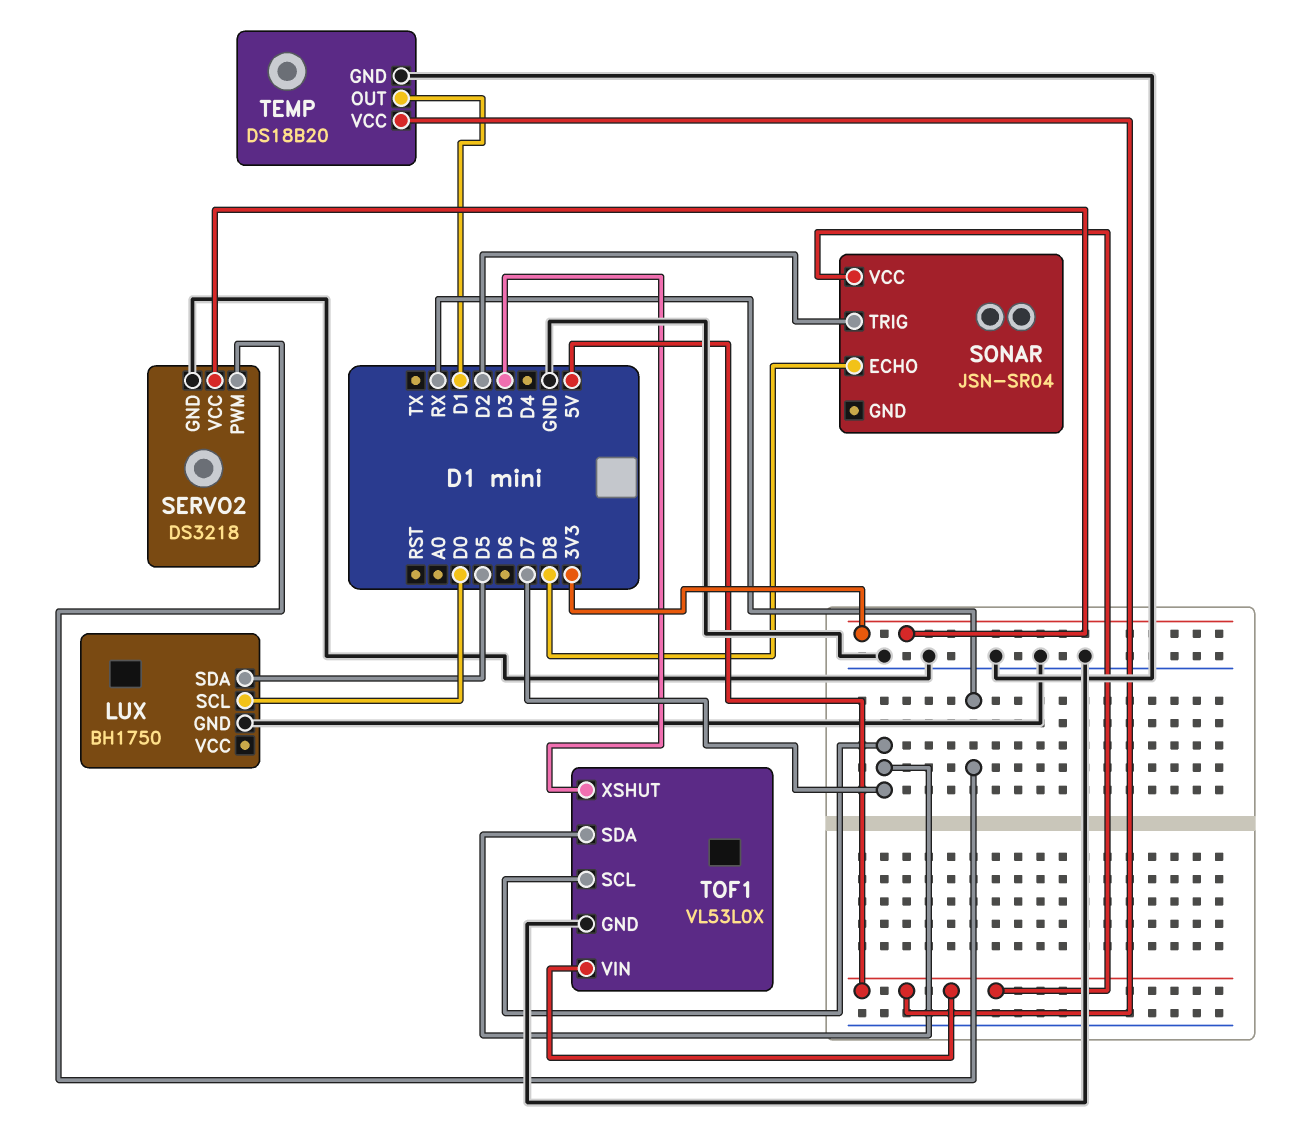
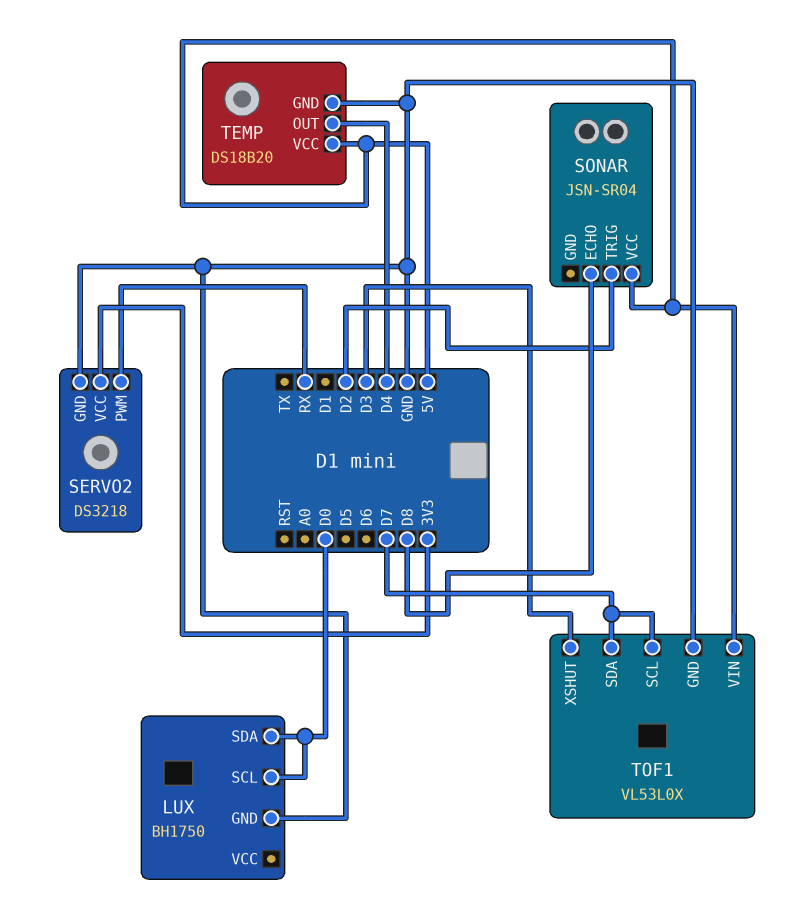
LUX pin SDA: D5 -> D0
TEMP pin OUT: D1 -> D4

